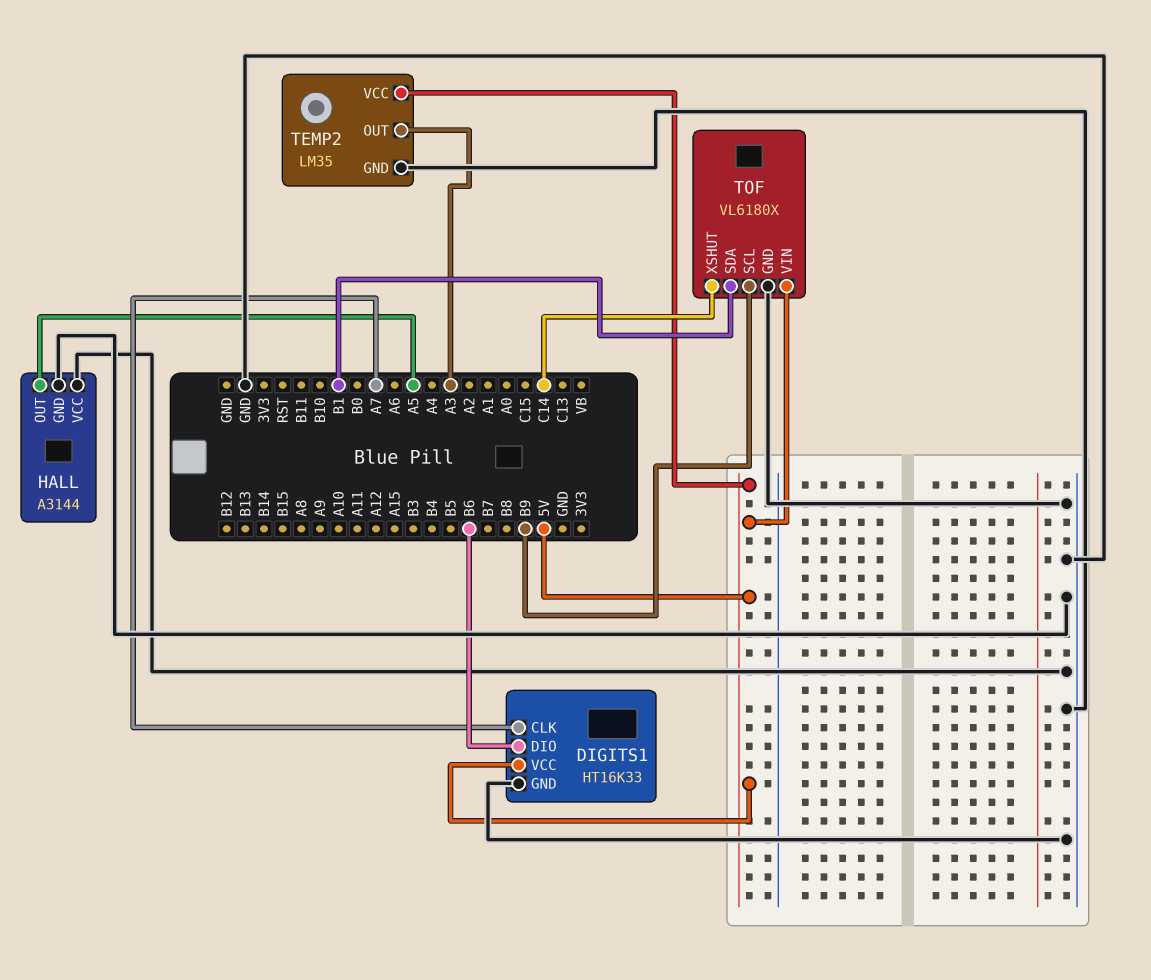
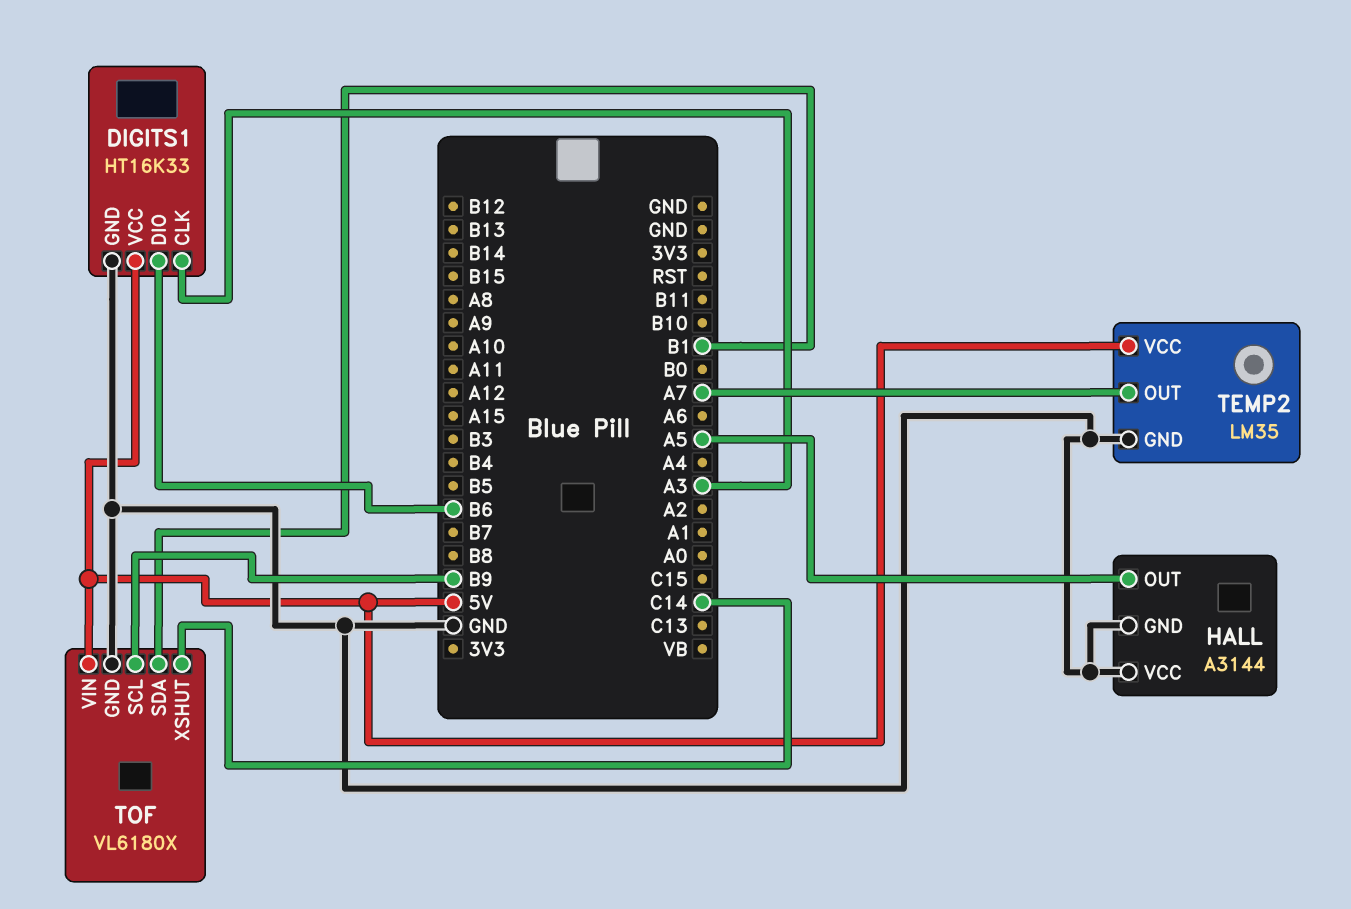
DIGITS1 pin CLK: A7 -> A3
TEMP2 pin OUT: A3 -> A7

